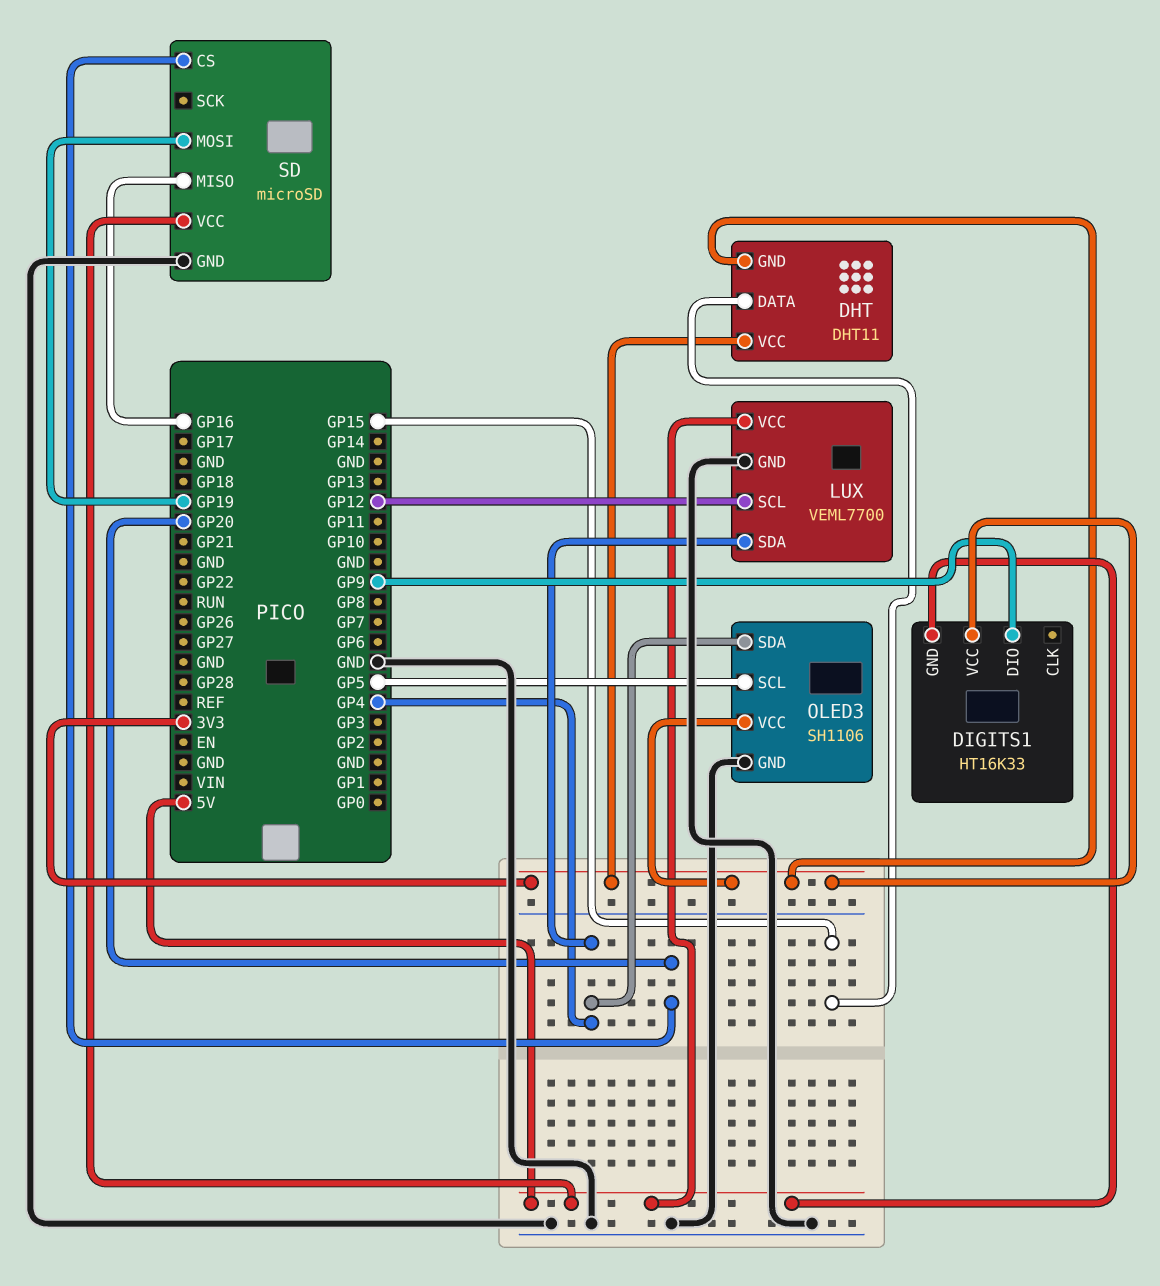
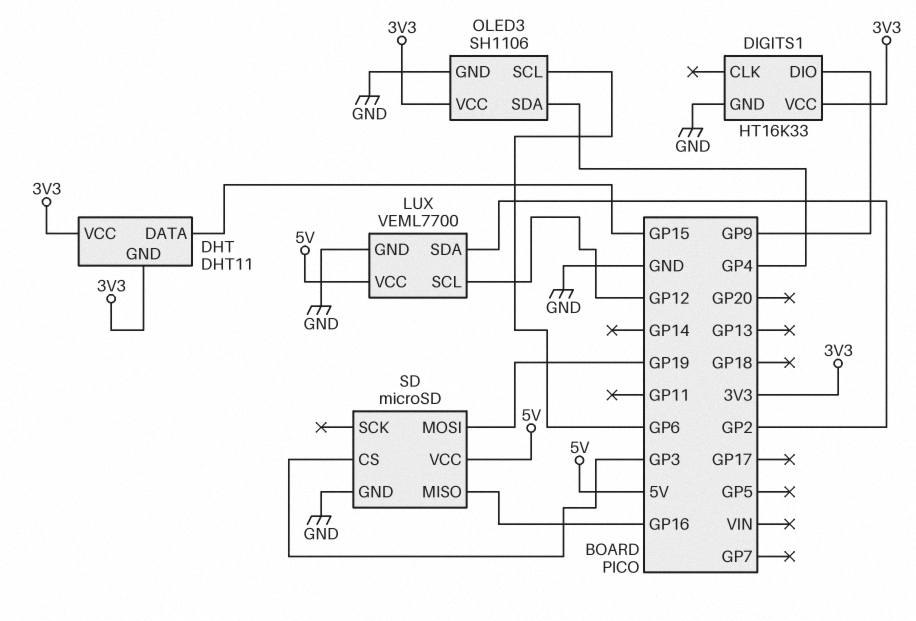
DIGITS1 pin GND: 5V -> GND
LUX pin SDA: GP4 -> GP2
OLED3 pin SCL: GP5 -> GP6
SD pin CS: GP20 -> GP3

